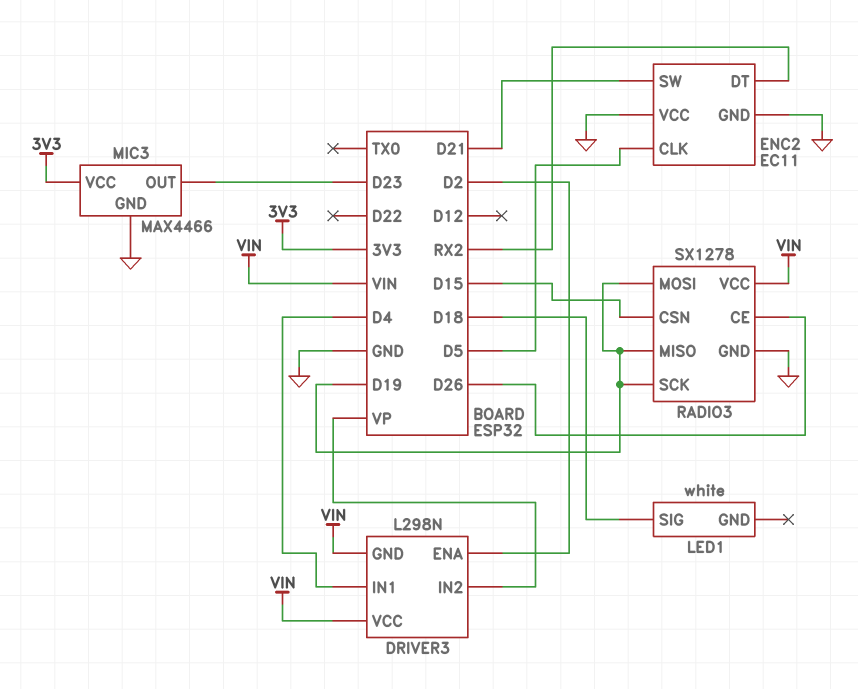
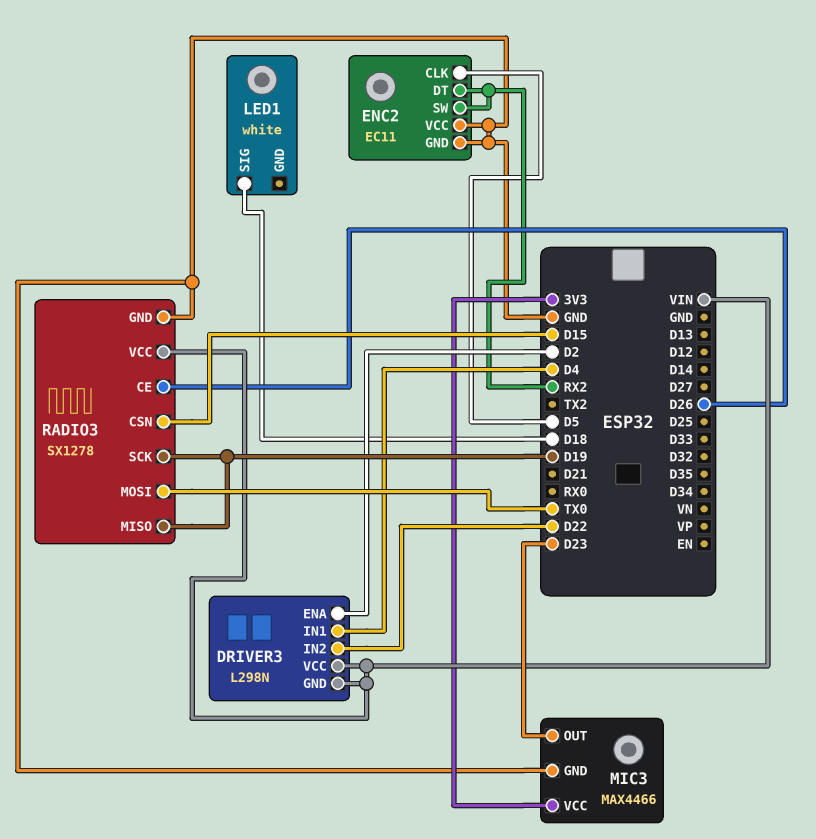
DRIVER3 pin IN2: VP -> D22
ENC2 pin SW: D21 -> RX2
RADIO3 pin MOSI: D19 -> TX0

